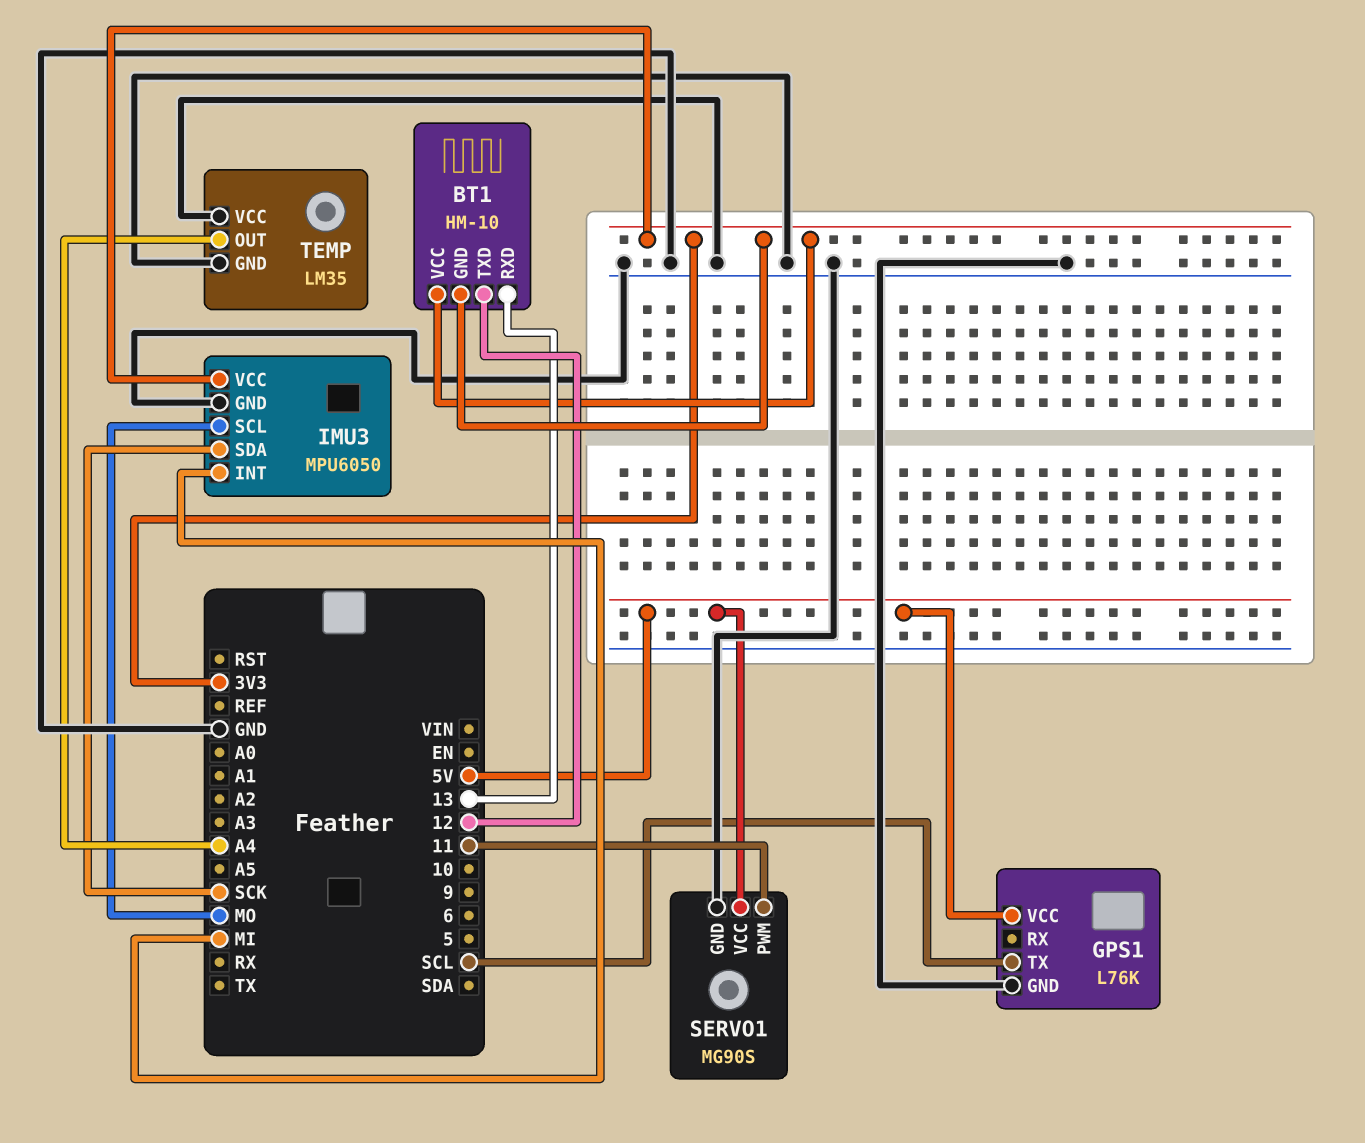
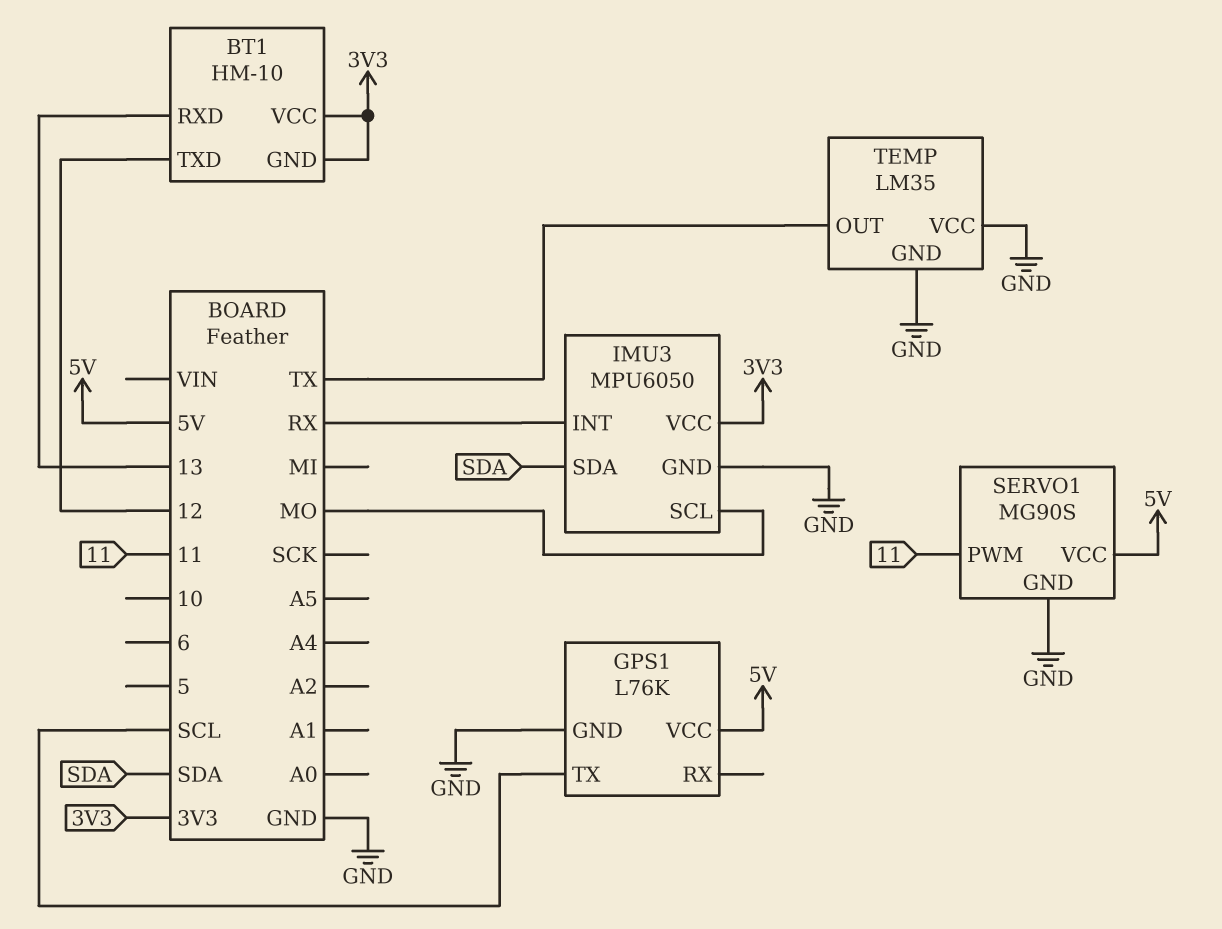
IMU3 pin INT: MI -> RX
IMU3 pin SDA: SCK -> SDA
TEMP pin OUT: A4 -> TX

